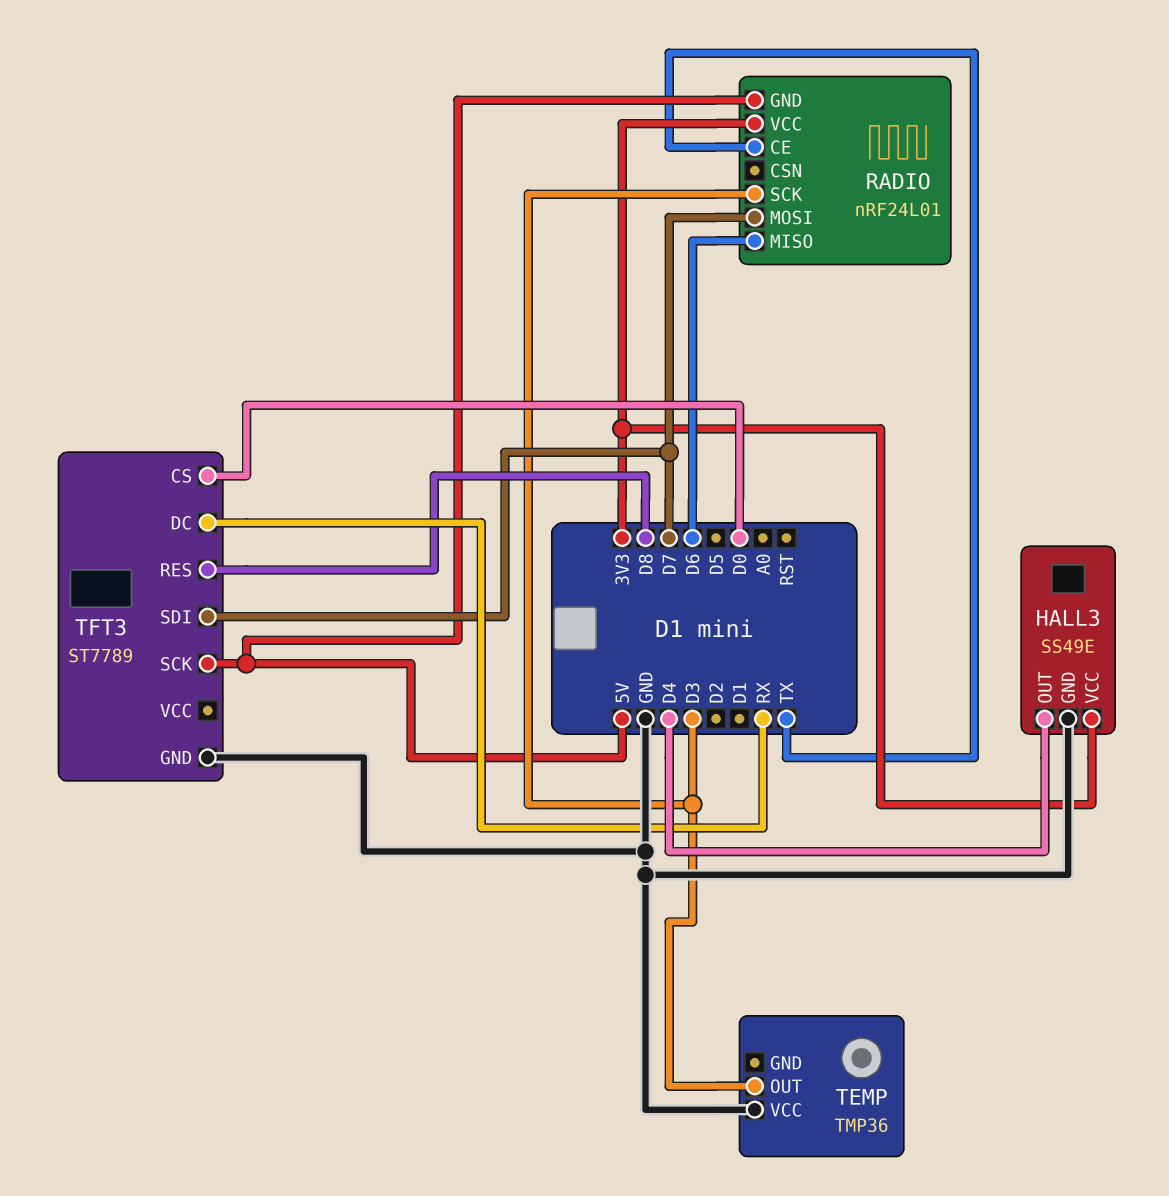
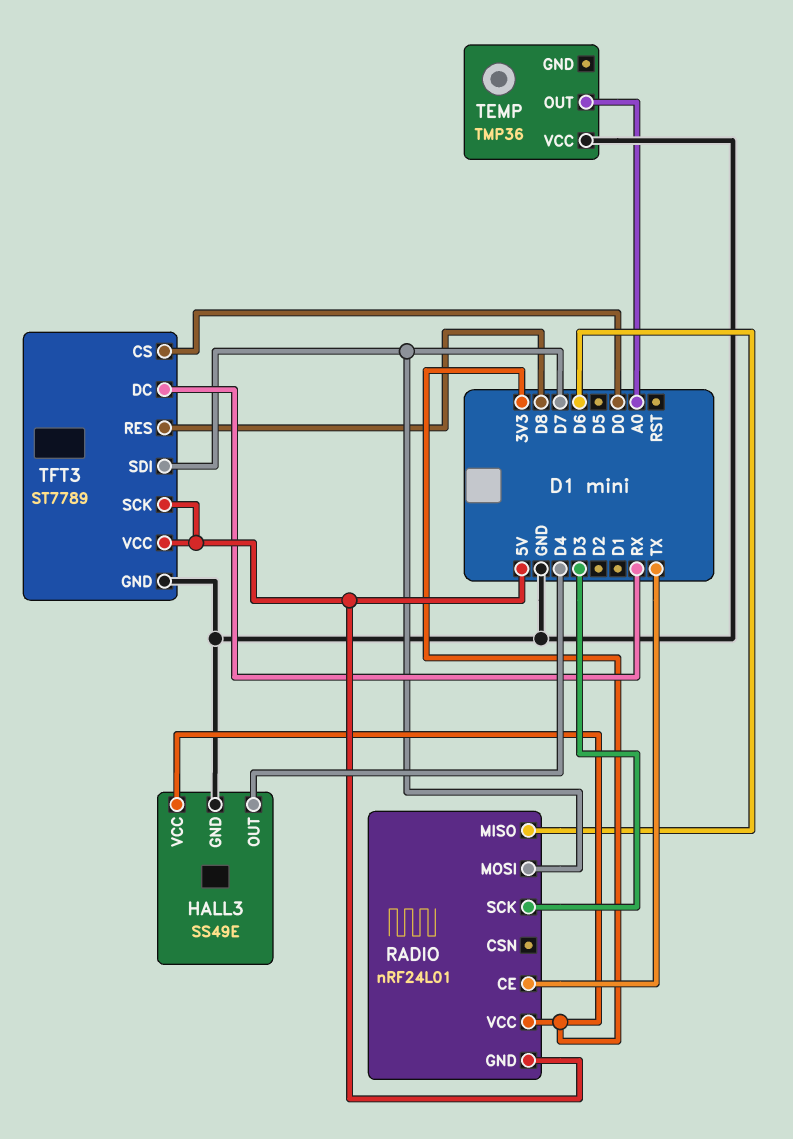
TEMP pin OUT: D3 -> A0
TFT3 pin VCC: none -> 5V

